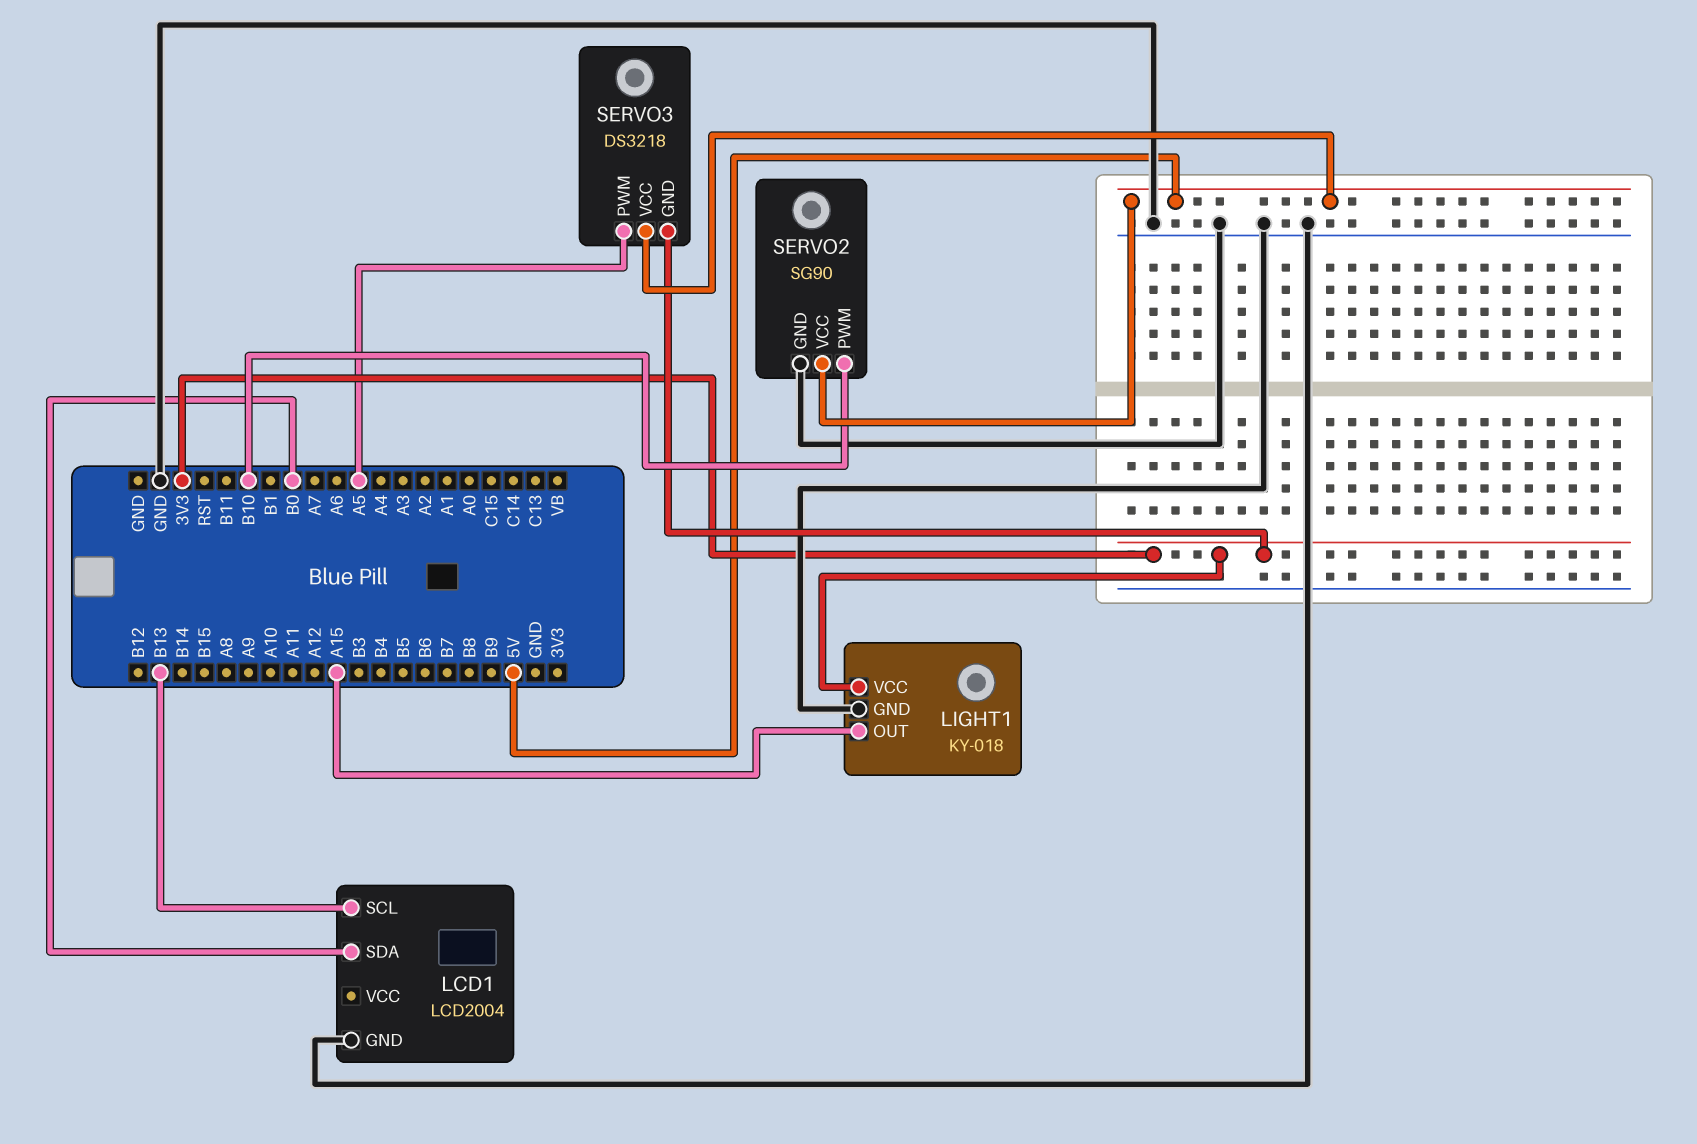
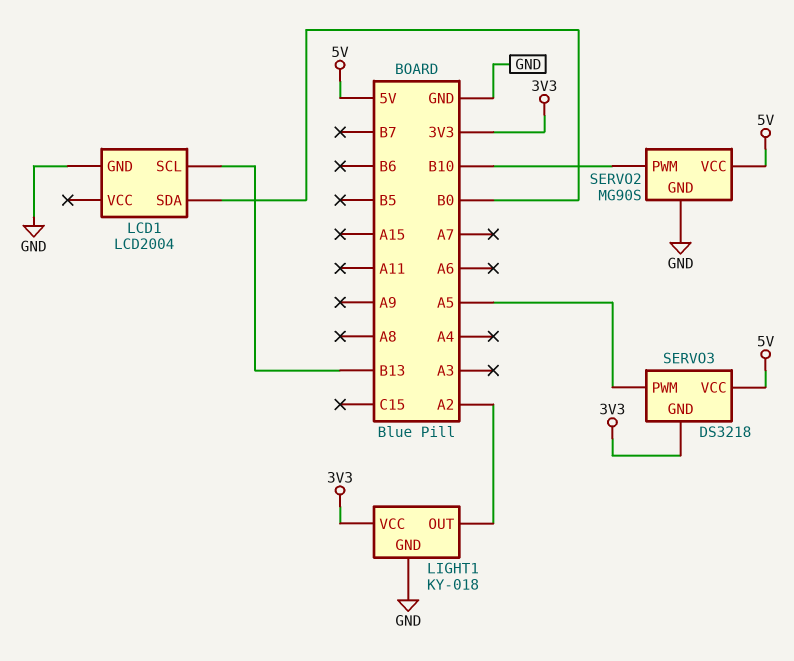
LIGHT1 pin OUT: A15 -> A2
SERVO2: SG90 -> MG90S

